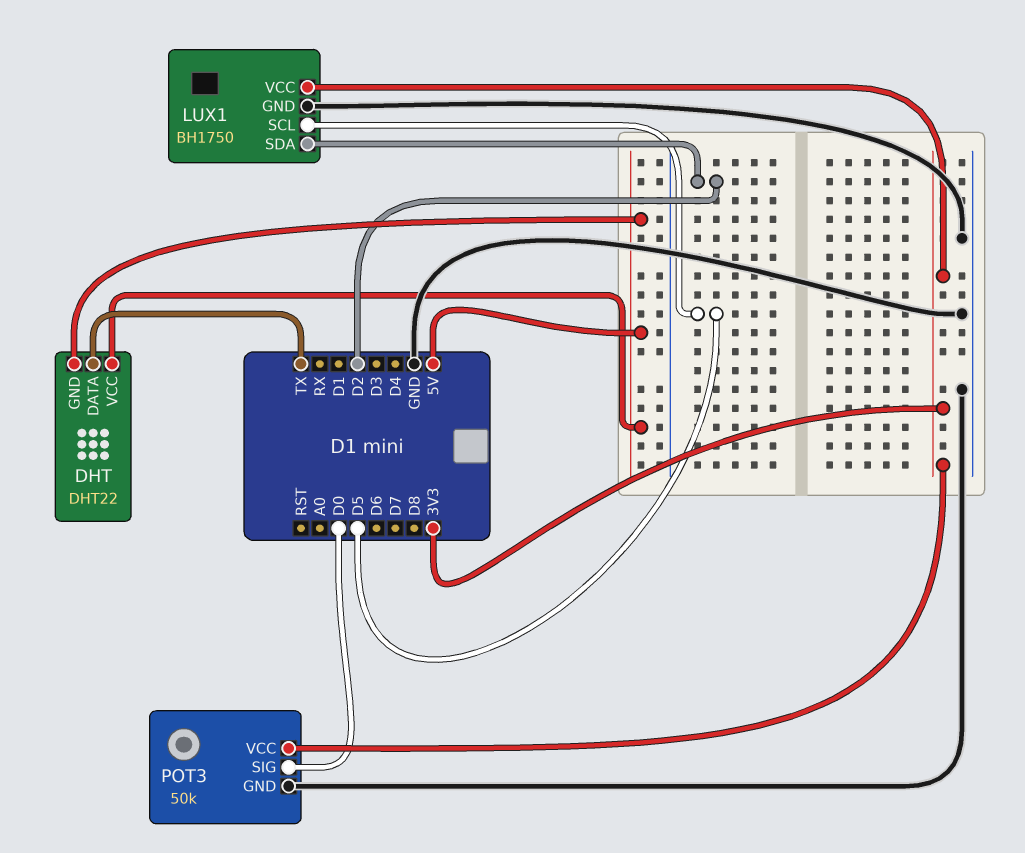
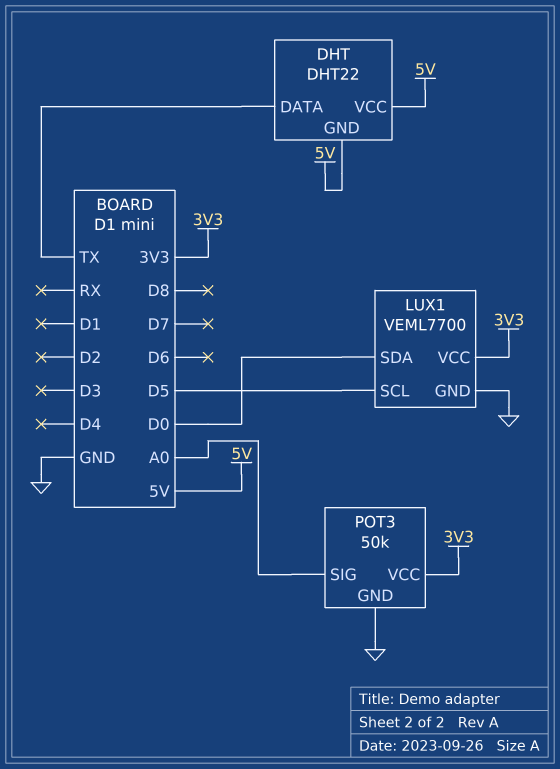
LUX1: BH1750 -> VEML7700
LUX1 pin SDA: D2 -> D0
POT3 pin SIG: D0 -> A0

